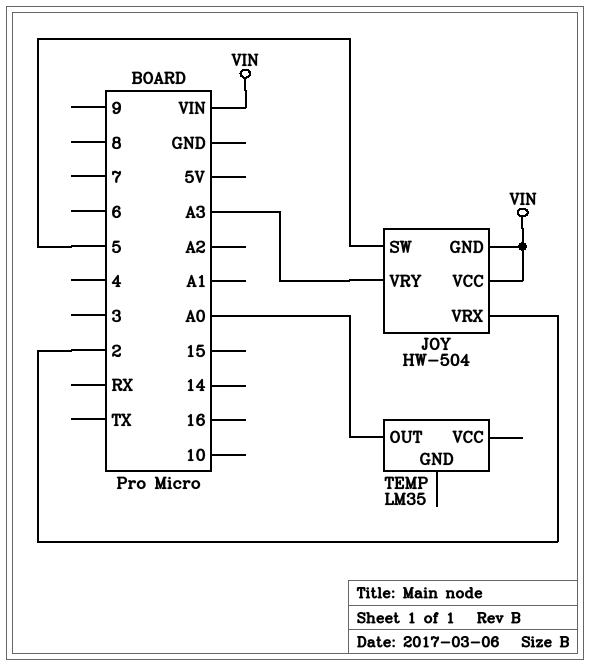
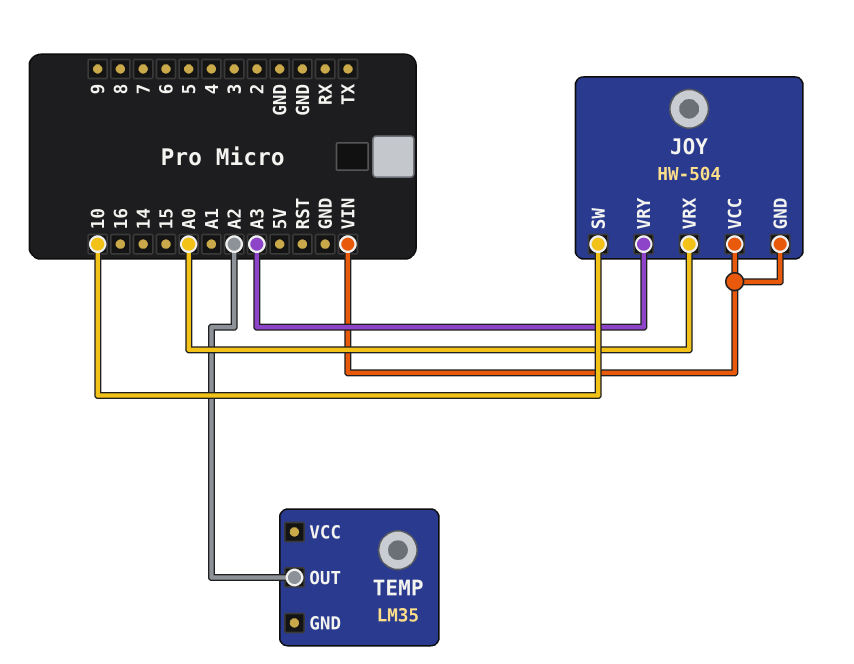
JOY pin SW: 5 -> 10
JOY pin VRX: 2 -> A0
TEMP pin OUT: A0 -> A2

